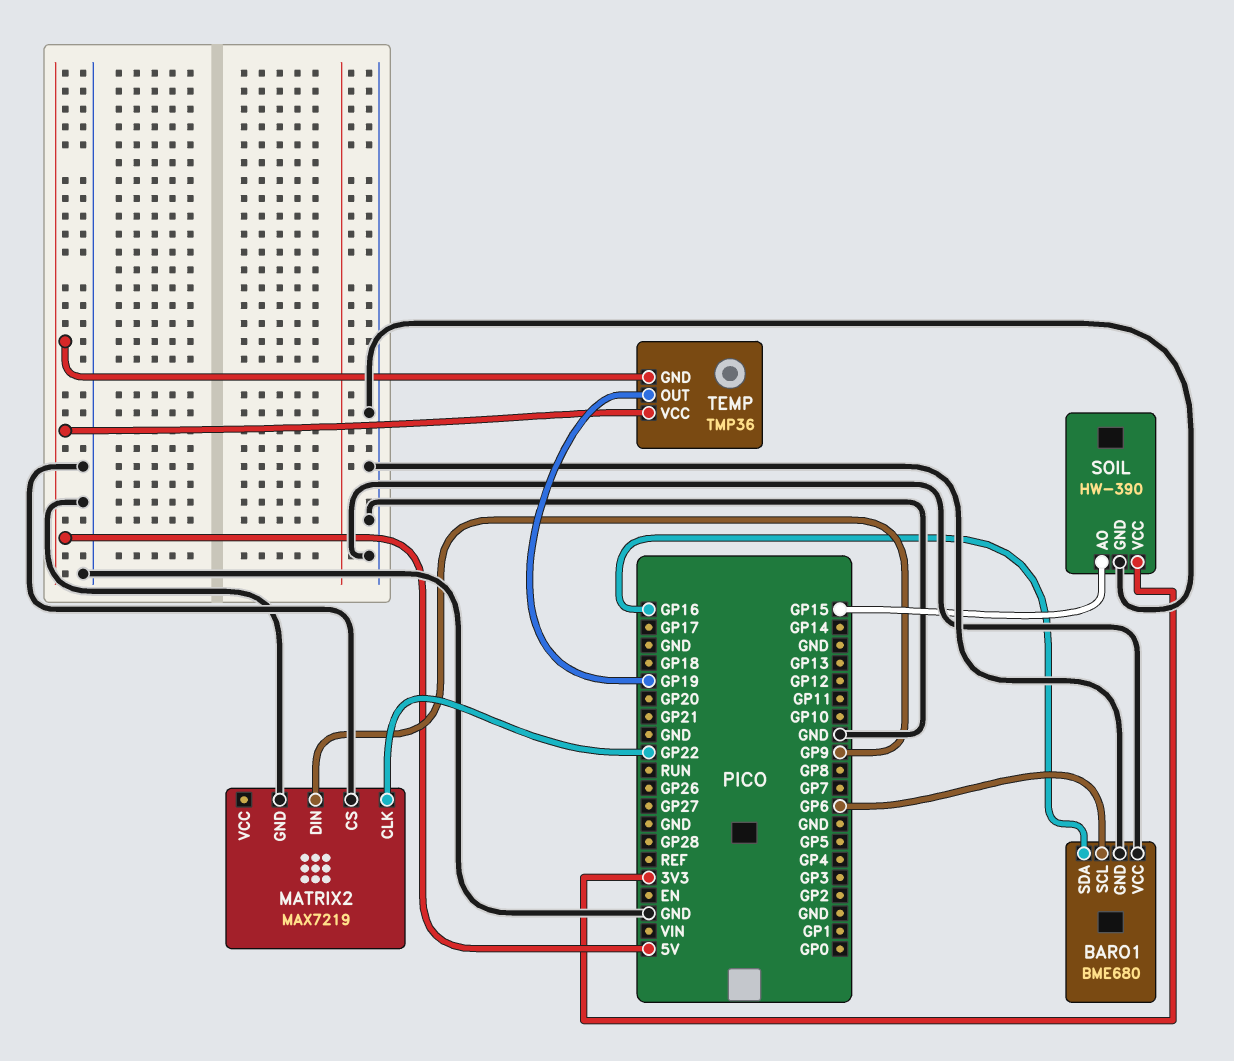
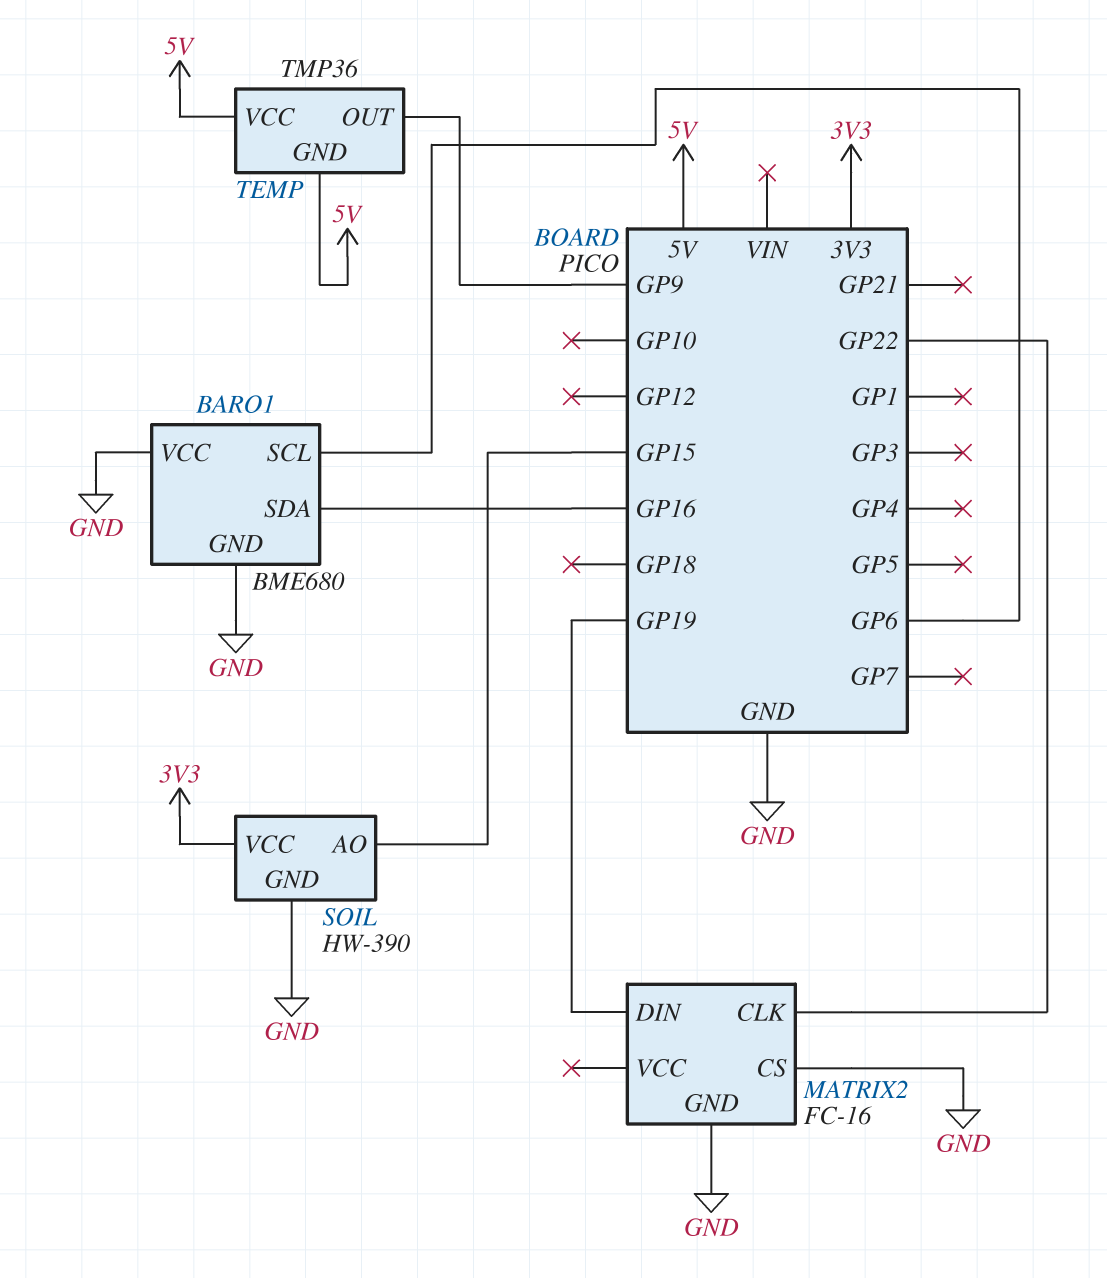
MATRIX2: MAX7219 -> FC-16
MATRIX2 pin DIN: GP9 -> GP19
TEMP pin OUT: GP19 -> GP9

